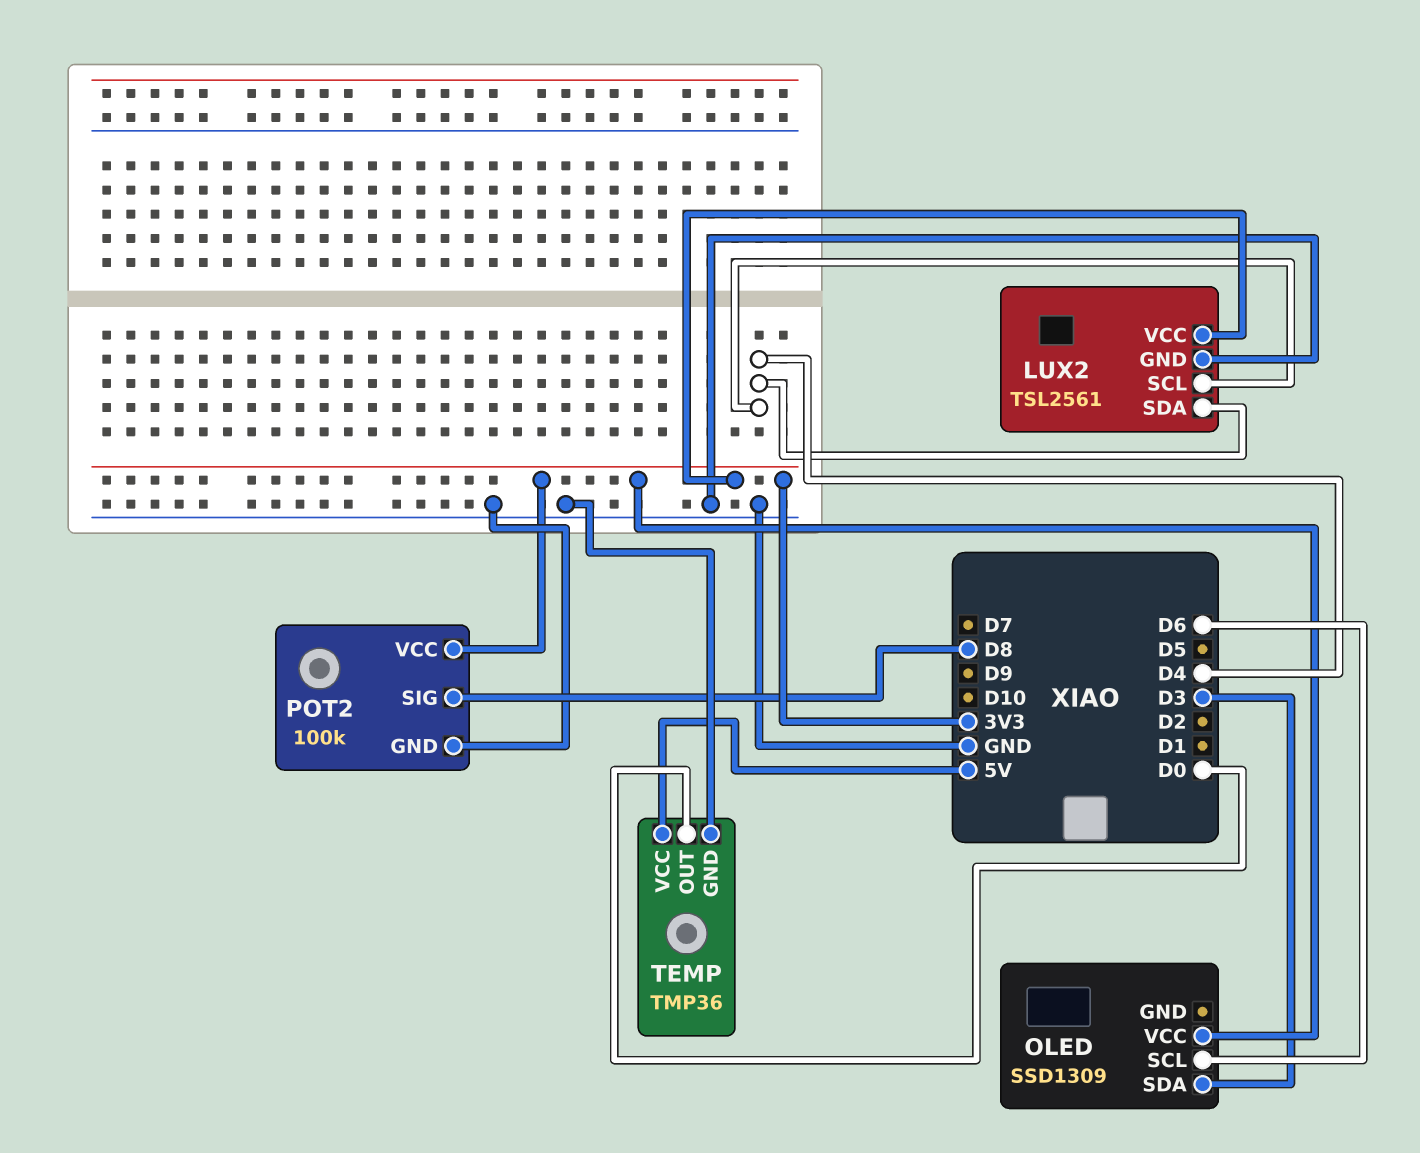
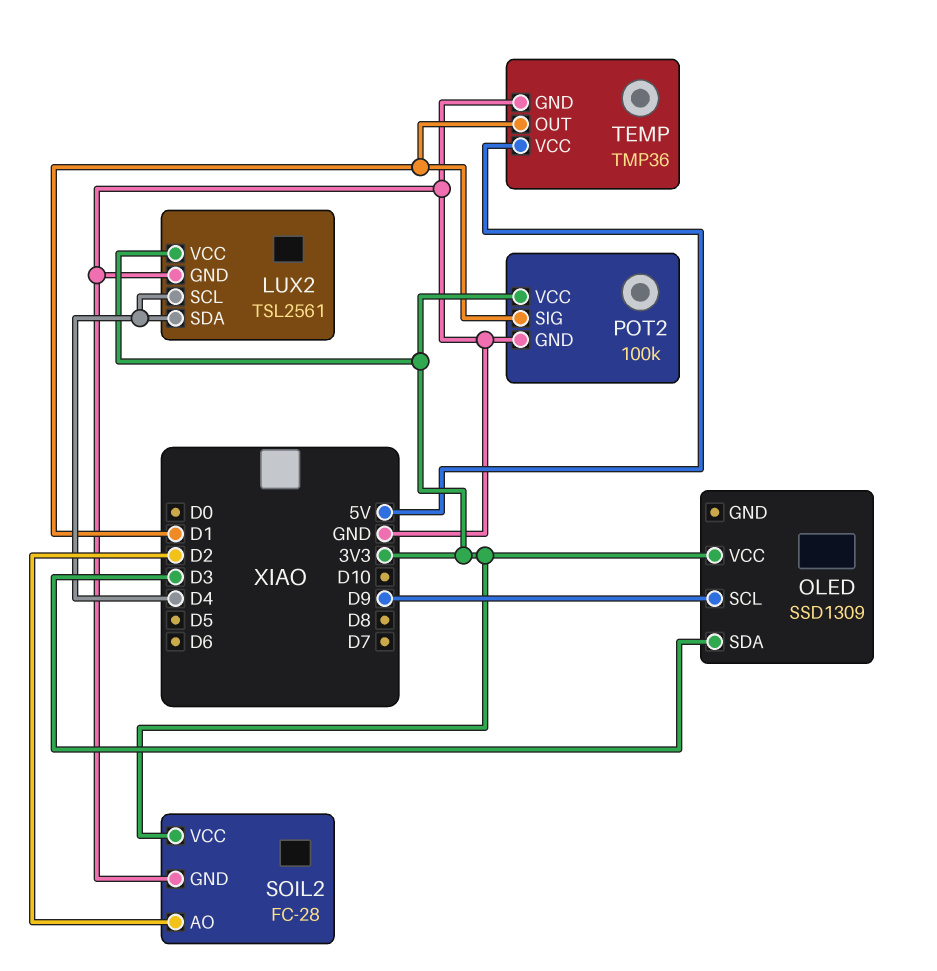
OLED pin SCL: D6 -> D9
POT2 pin SIG: D8 -> D1
SOIL2: none -> FC-28
SOIL2 pin AO: none -> D2
SOIL2 pin GND: none -> GND
SOIL2 pin VCC: none -> 3V3
TEMP pin OUT: D0 -> D1

